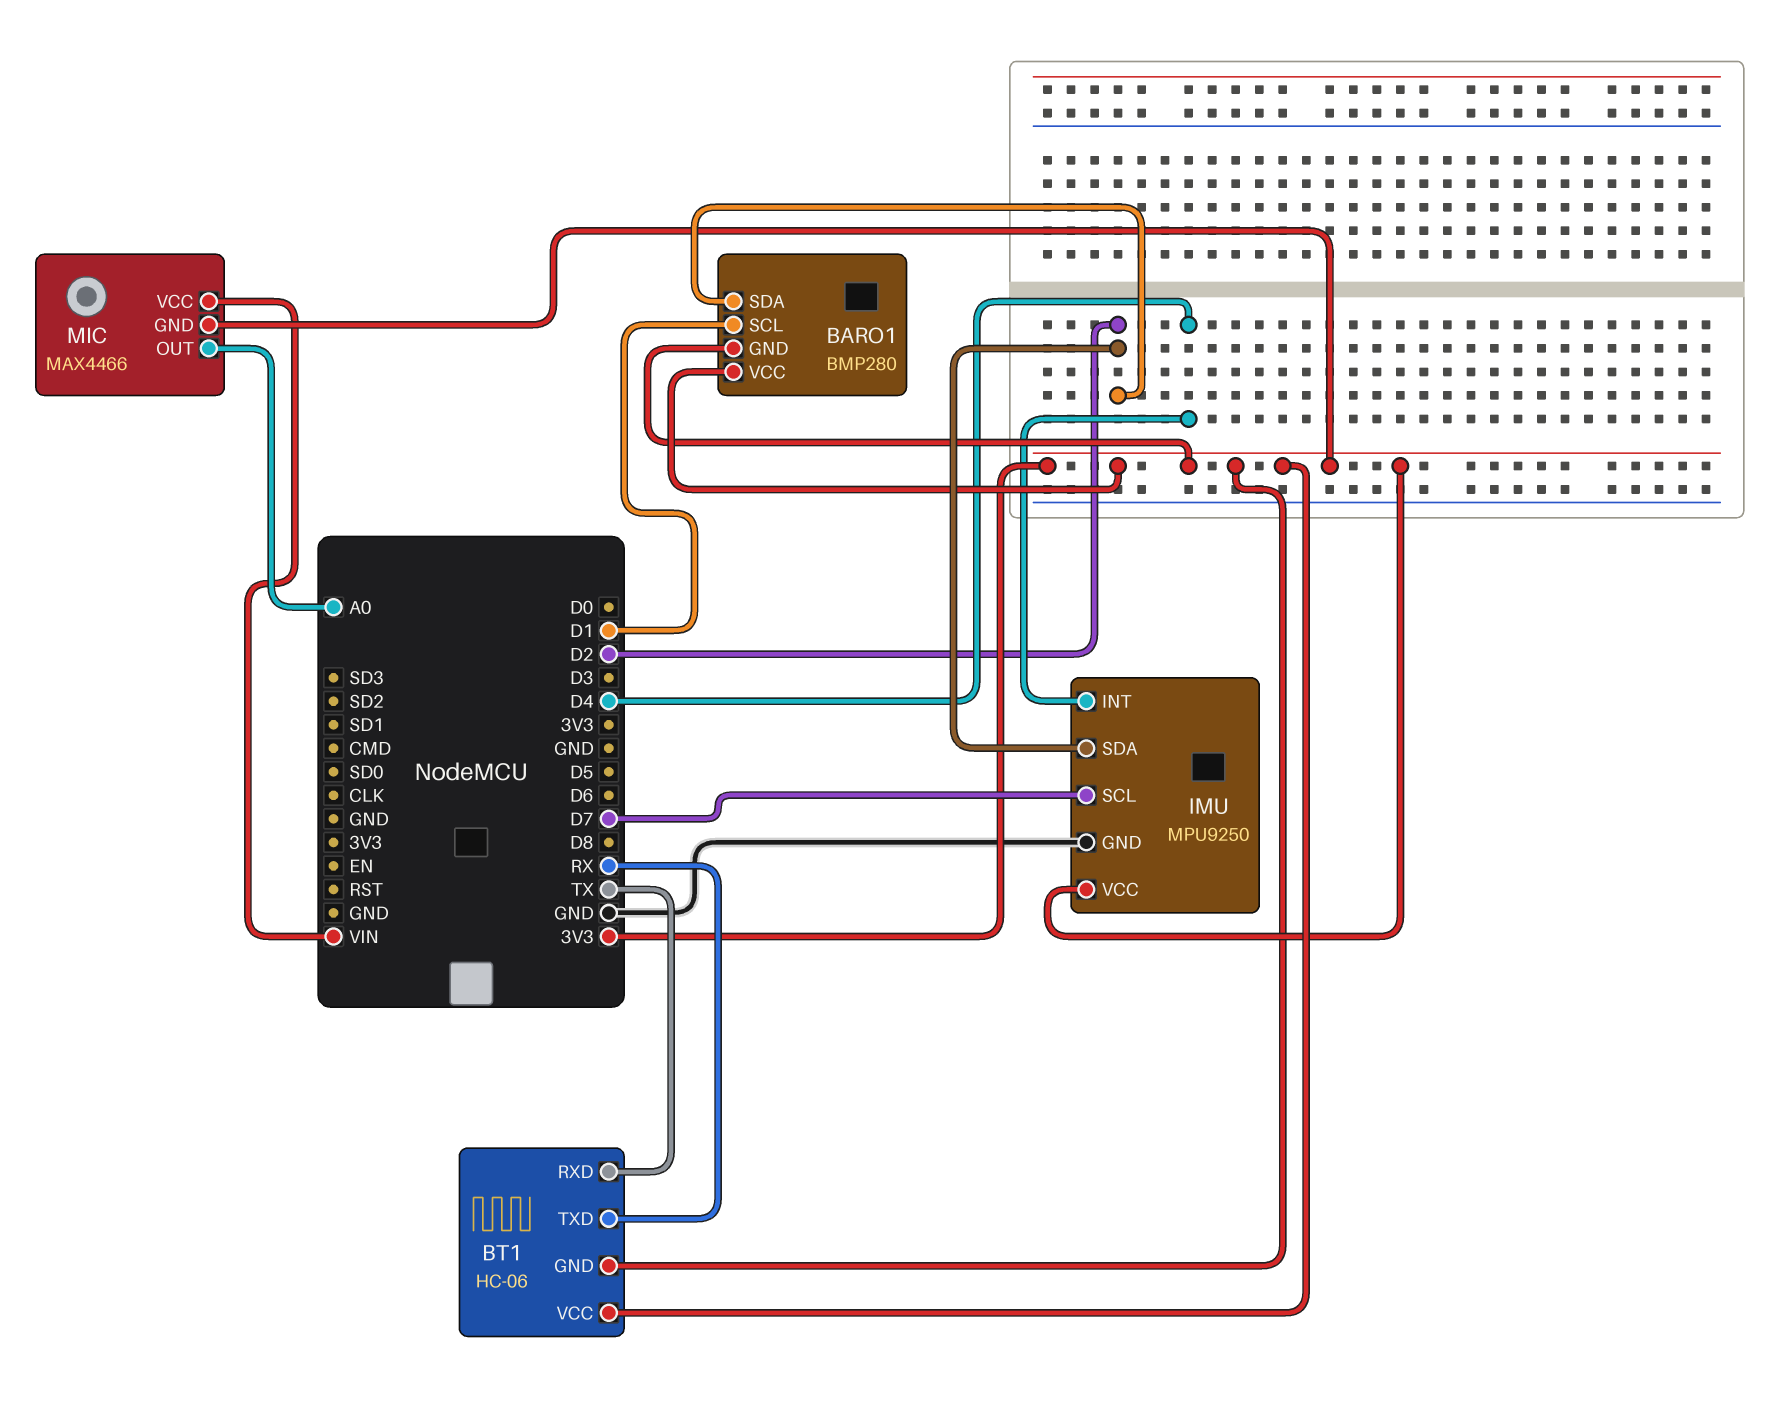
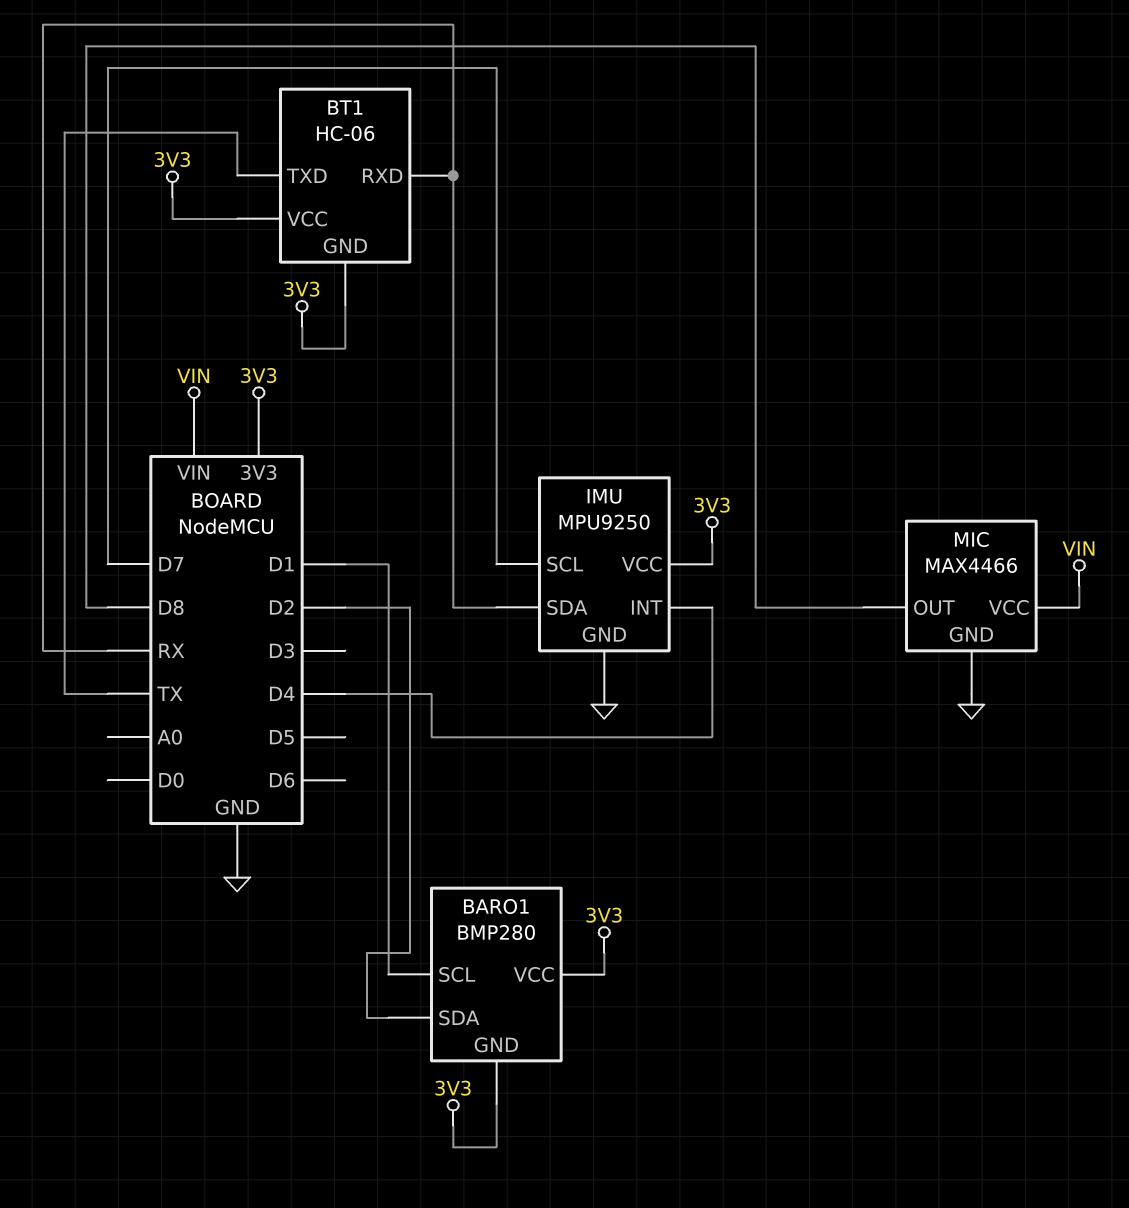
BT1 pin RXD: TX -> RX
BT1 pin TXD: RX -> TX
IMU pin SDA: D2 -> RX
MIC pin GND: 3V3 -> GND
MIC pin OUT: A0 -> D8

